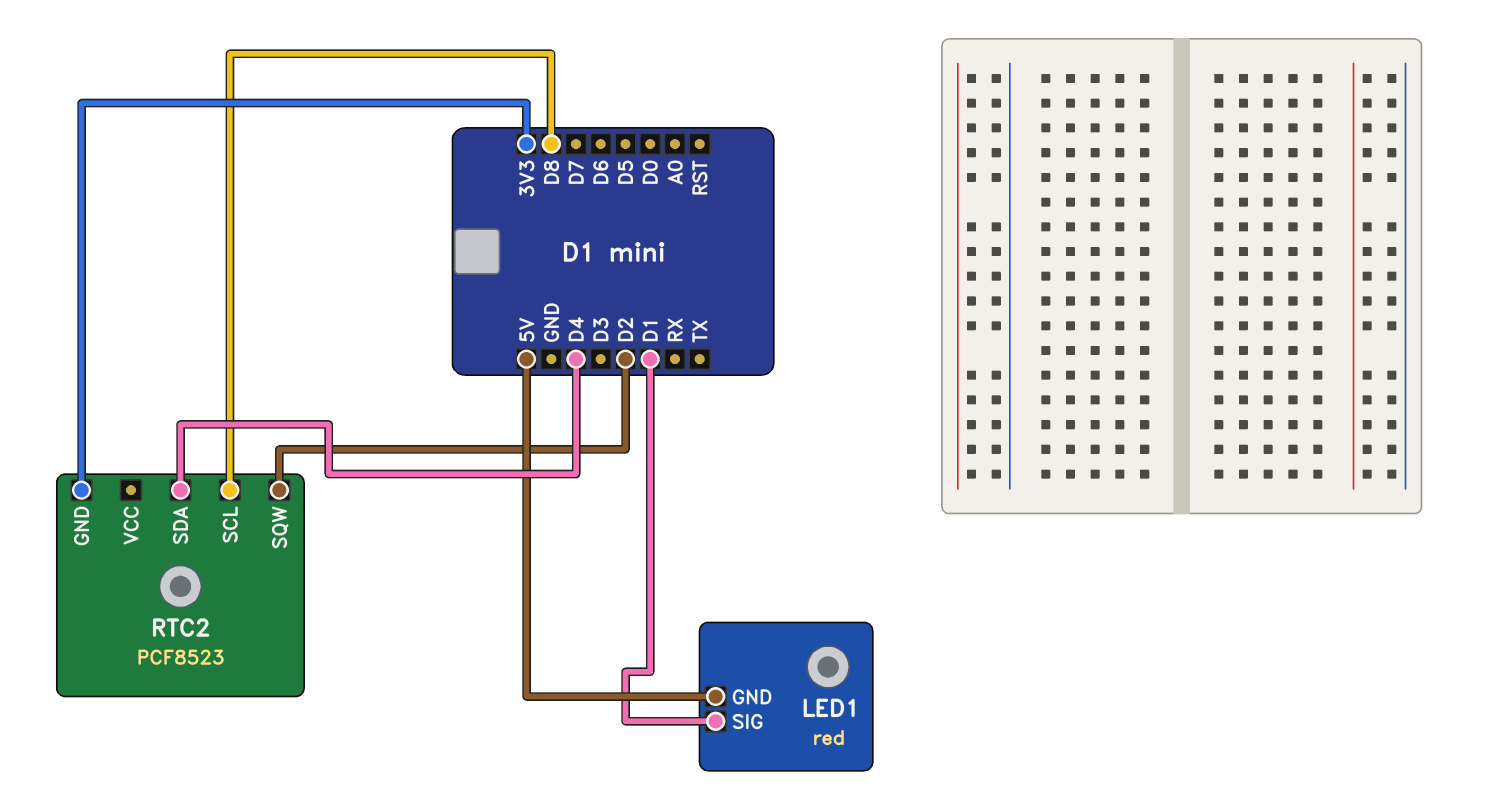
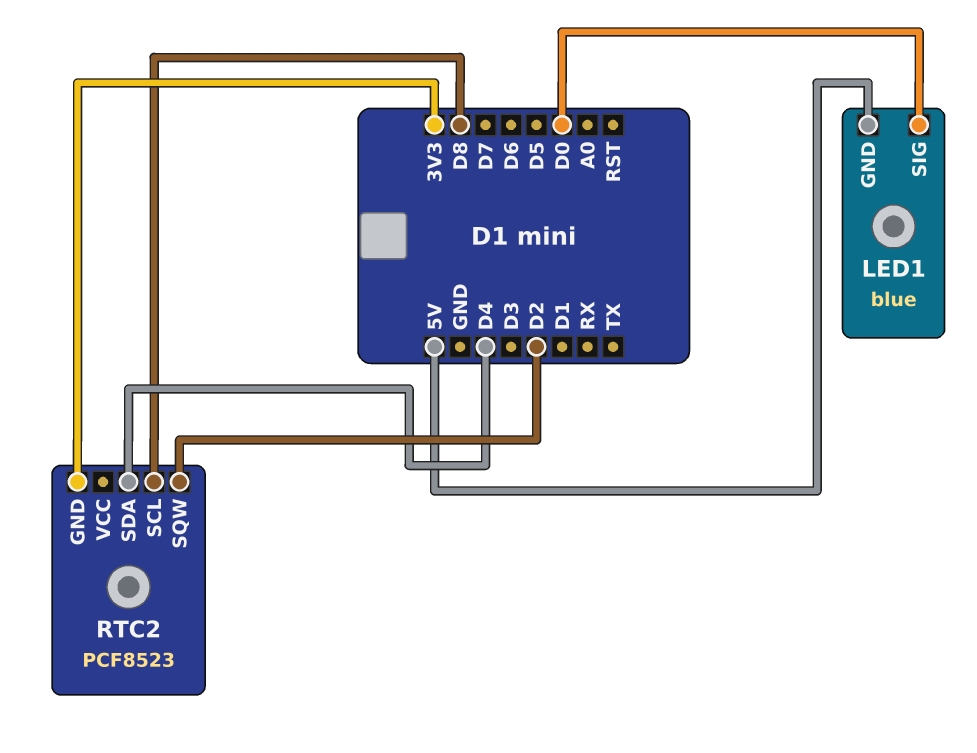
LED1: red -> blue
LED1 pin SIG: D1 -> D0

